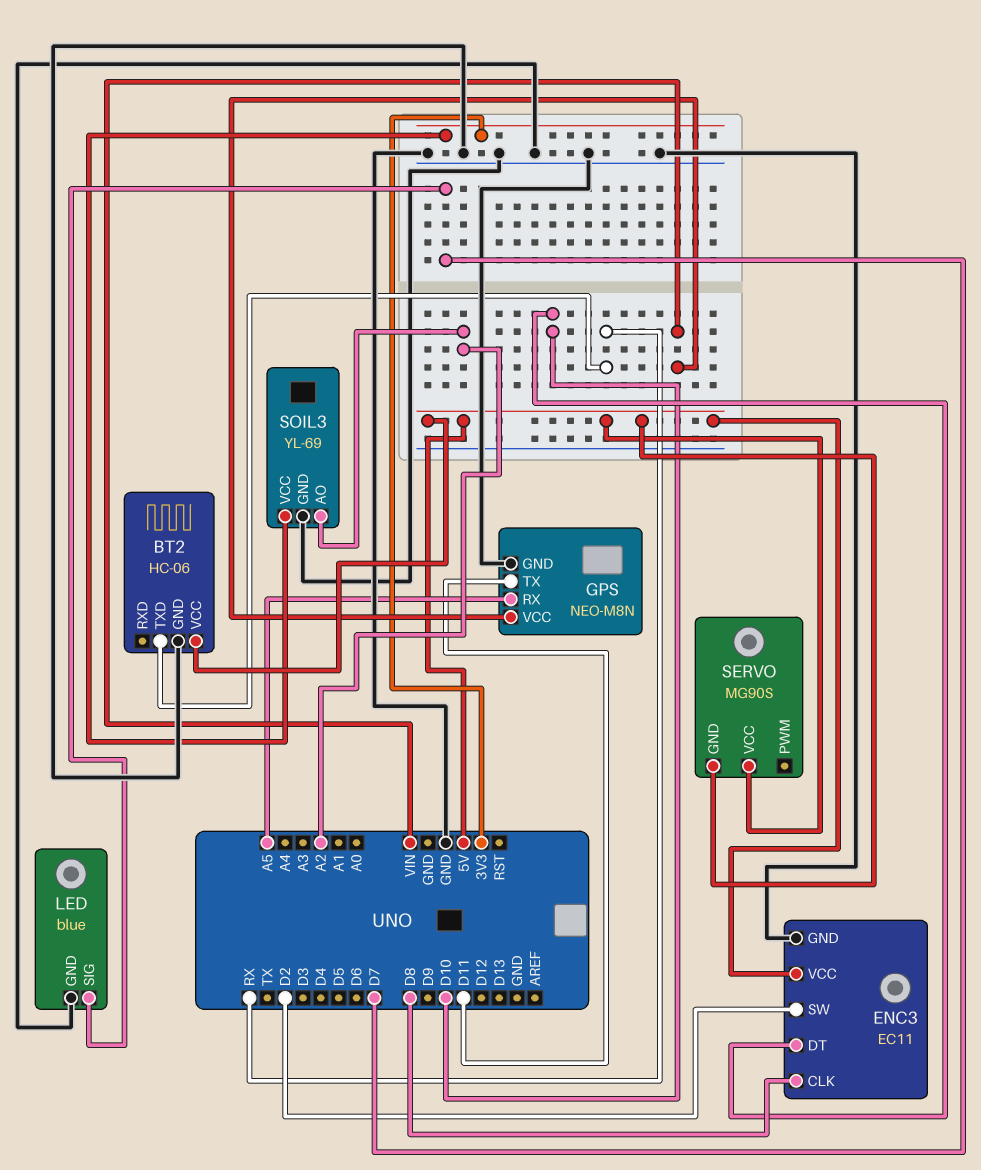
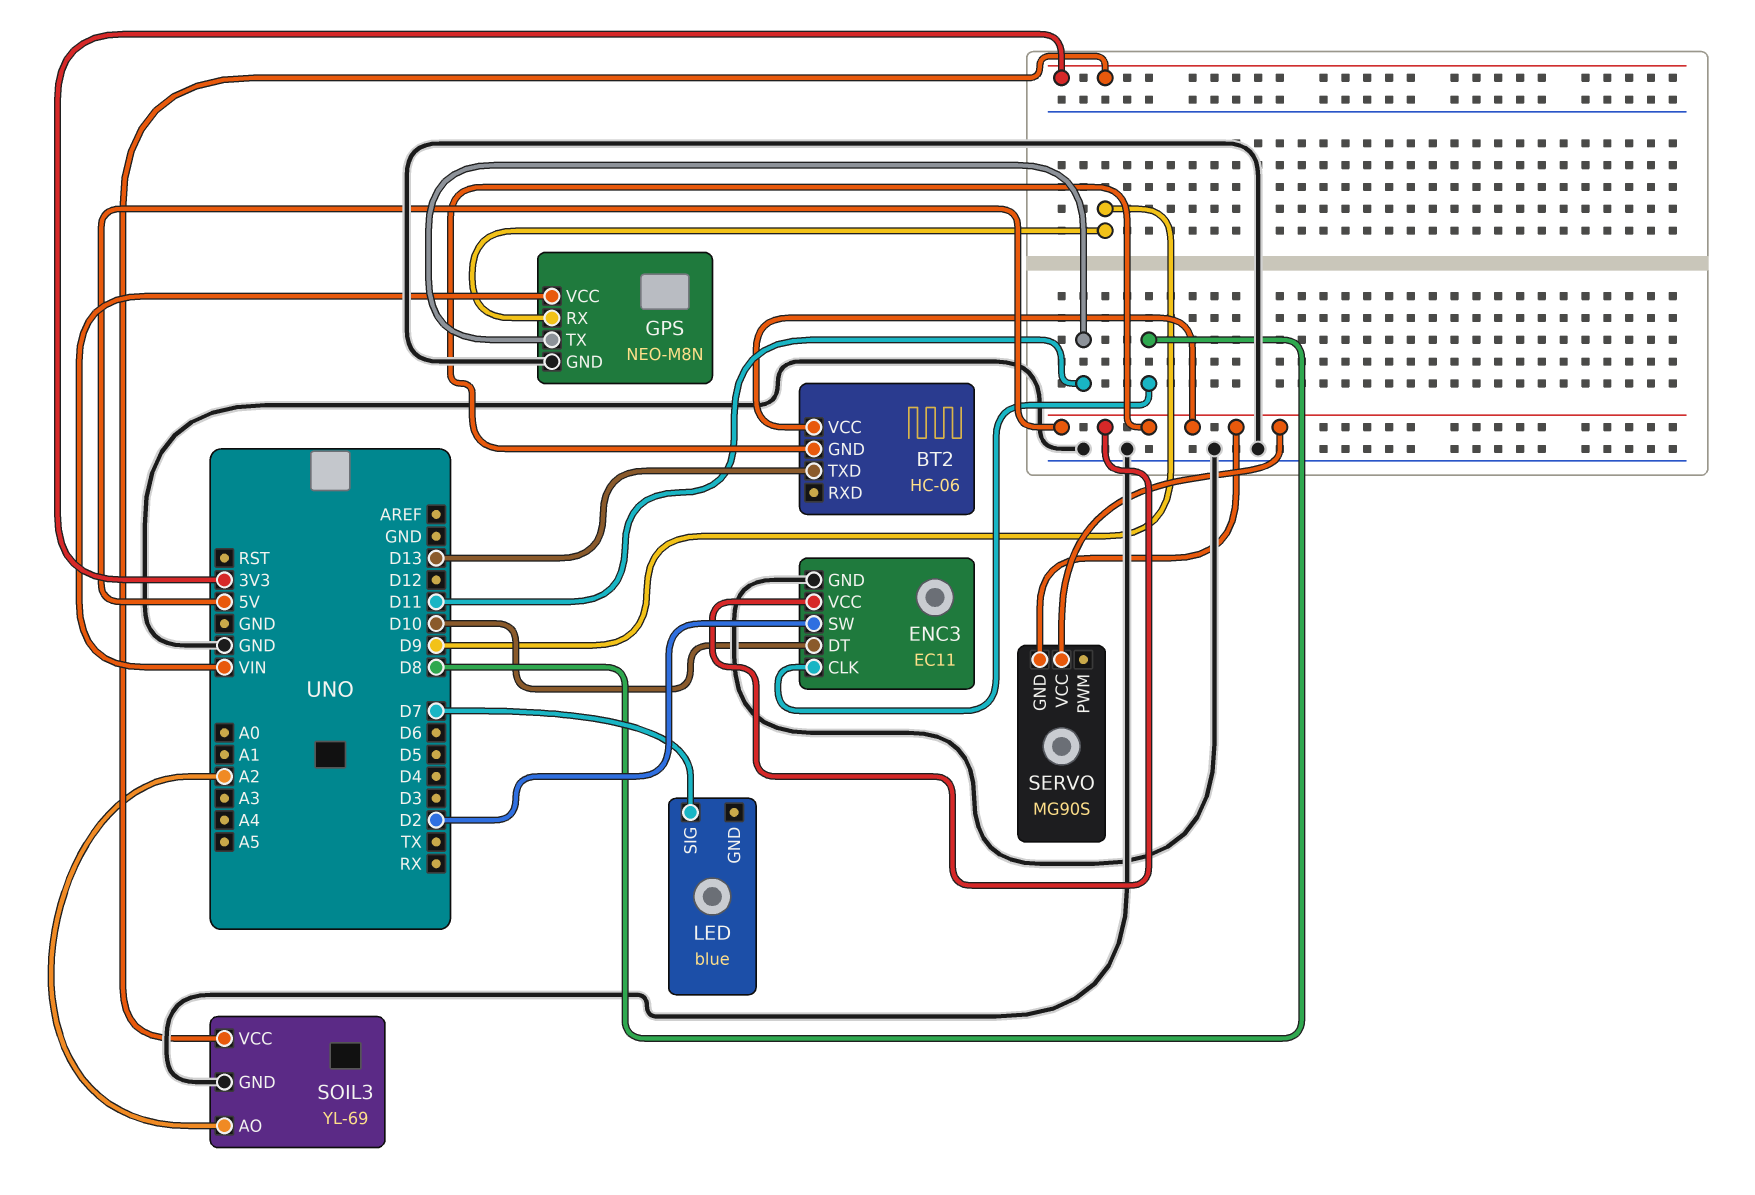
BT2 pin GND: GND -> 5V
BT2 pin TXD: RX -> D13
GPS pin RX: A5 -> D9
LED pin GND: GND -> none

